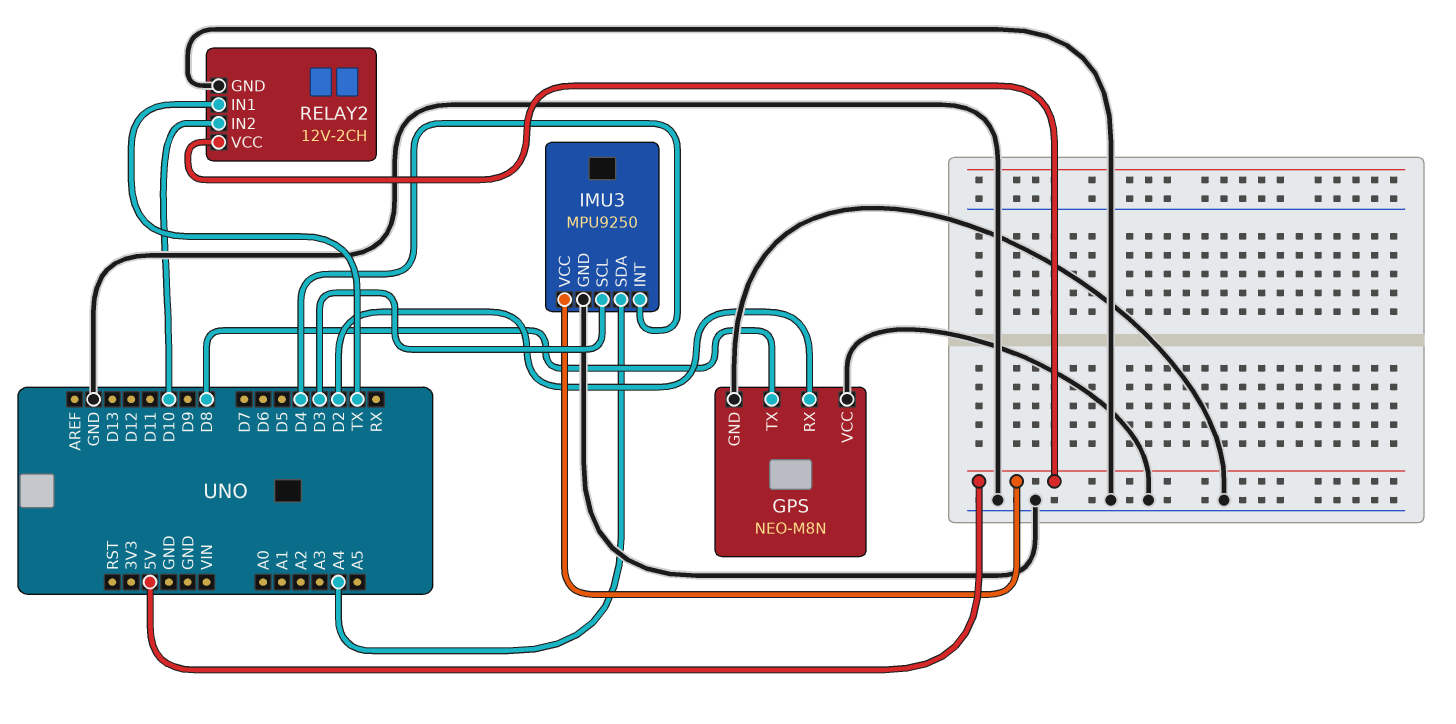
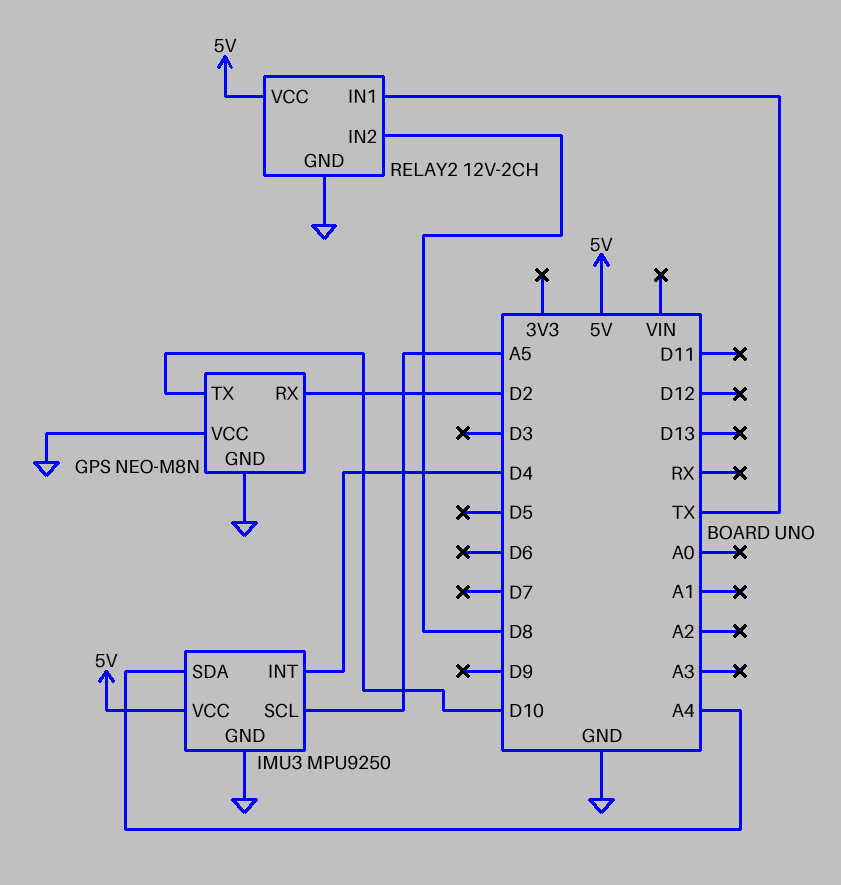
GPS pin TX: D8 -> D10
IMU3 pin SCL: D3 -> A5
RELAY2 pin IN2: D10 -> D8

